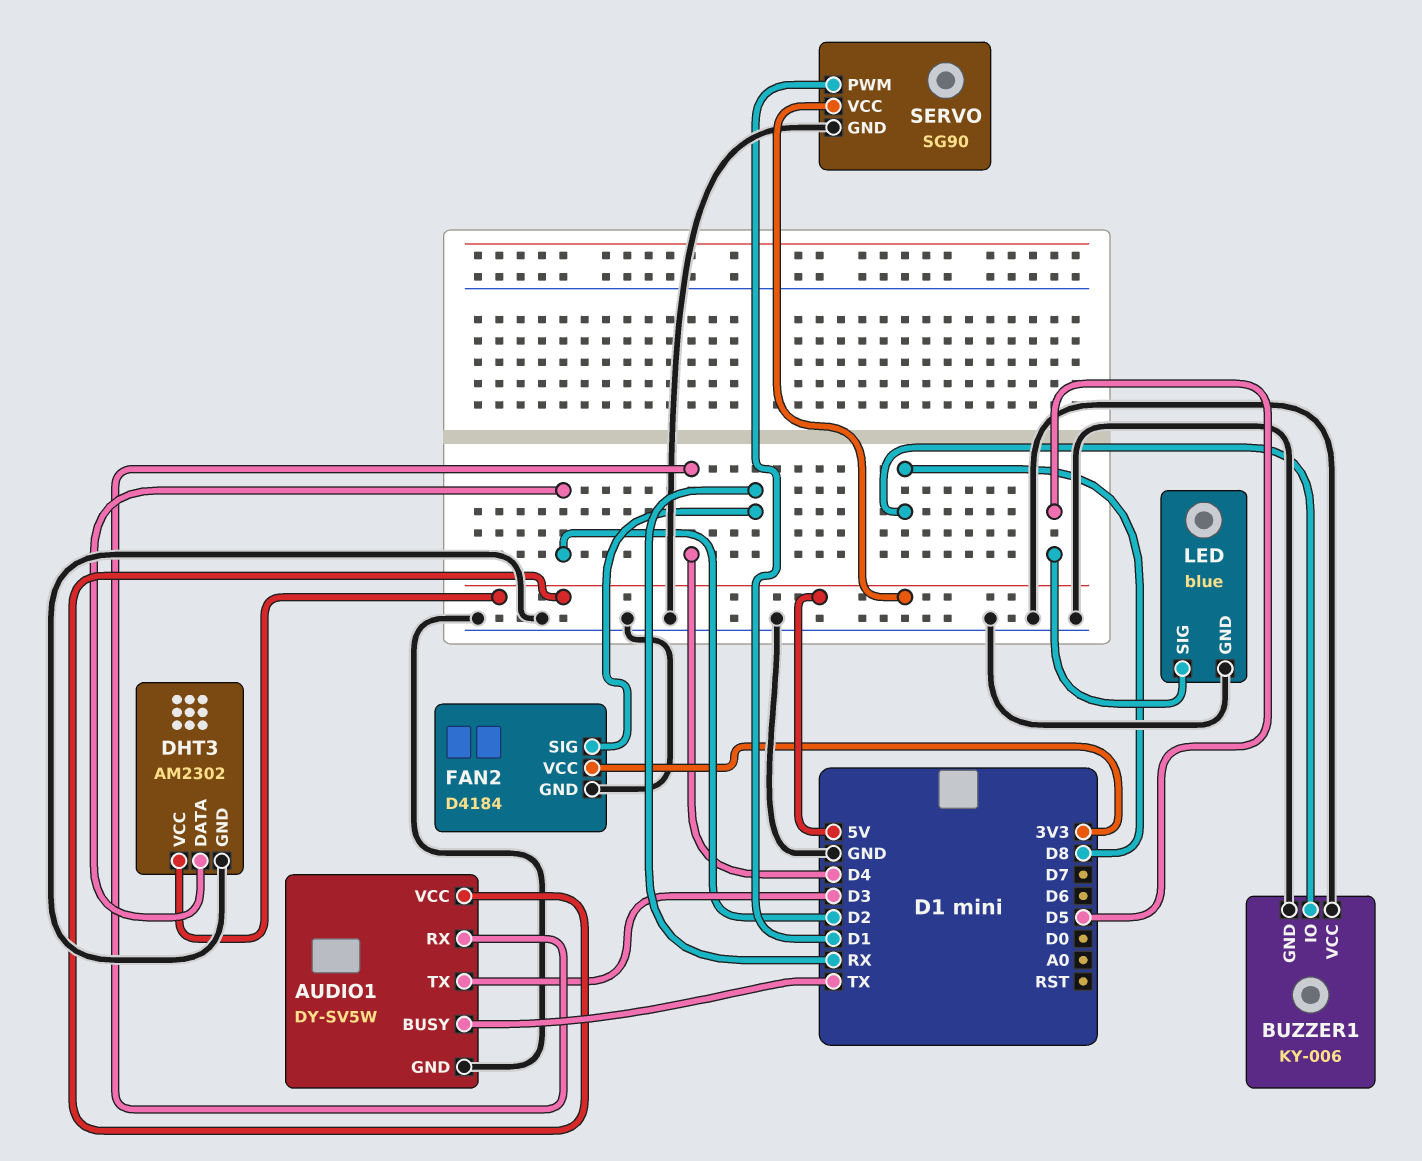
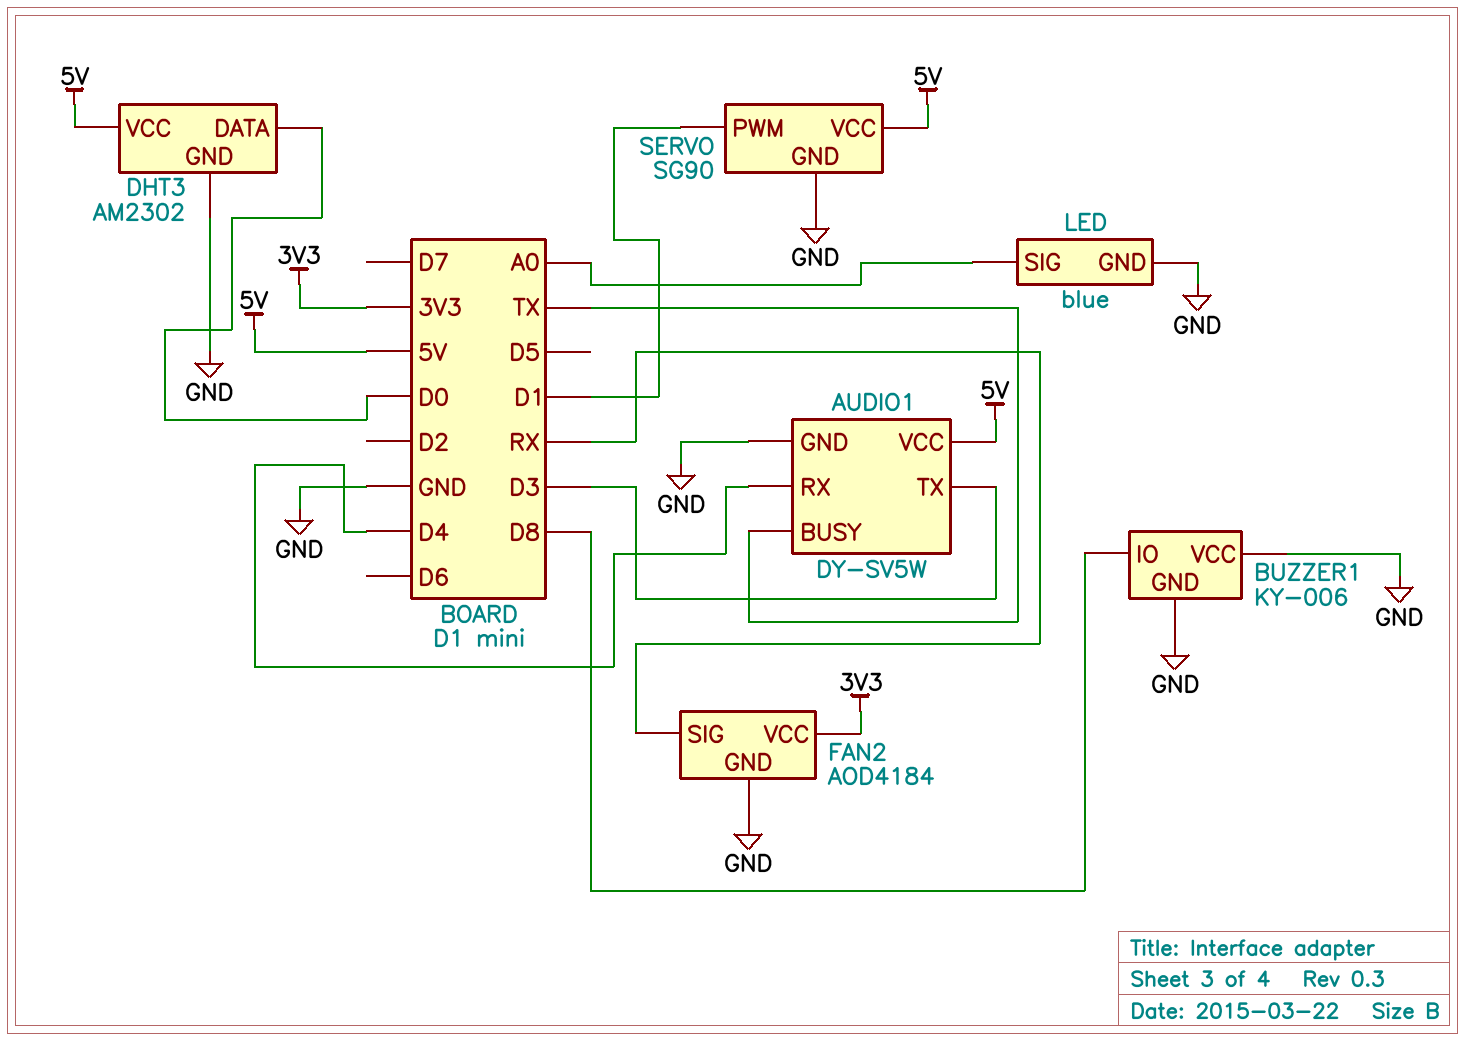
DHT3 pin DATA: D2 -> D0
FAN2: D4184 -> AOD4184
LED pin SIG: D5 -> A0

